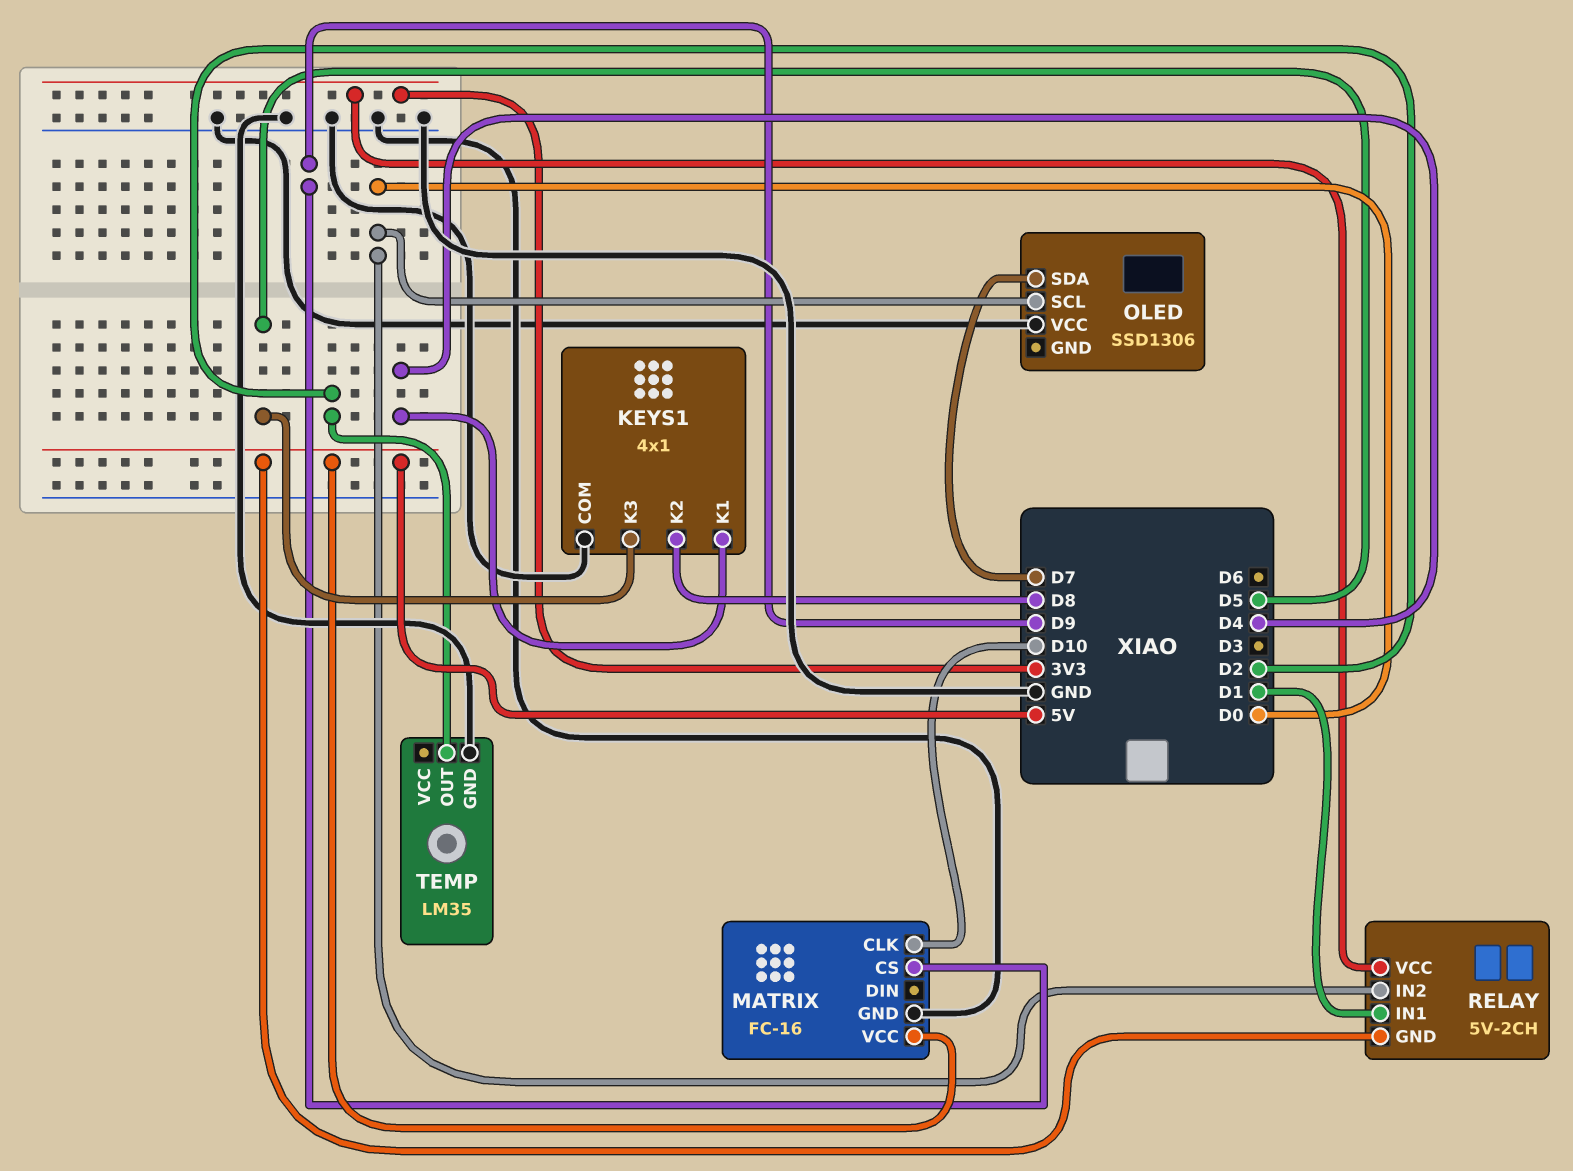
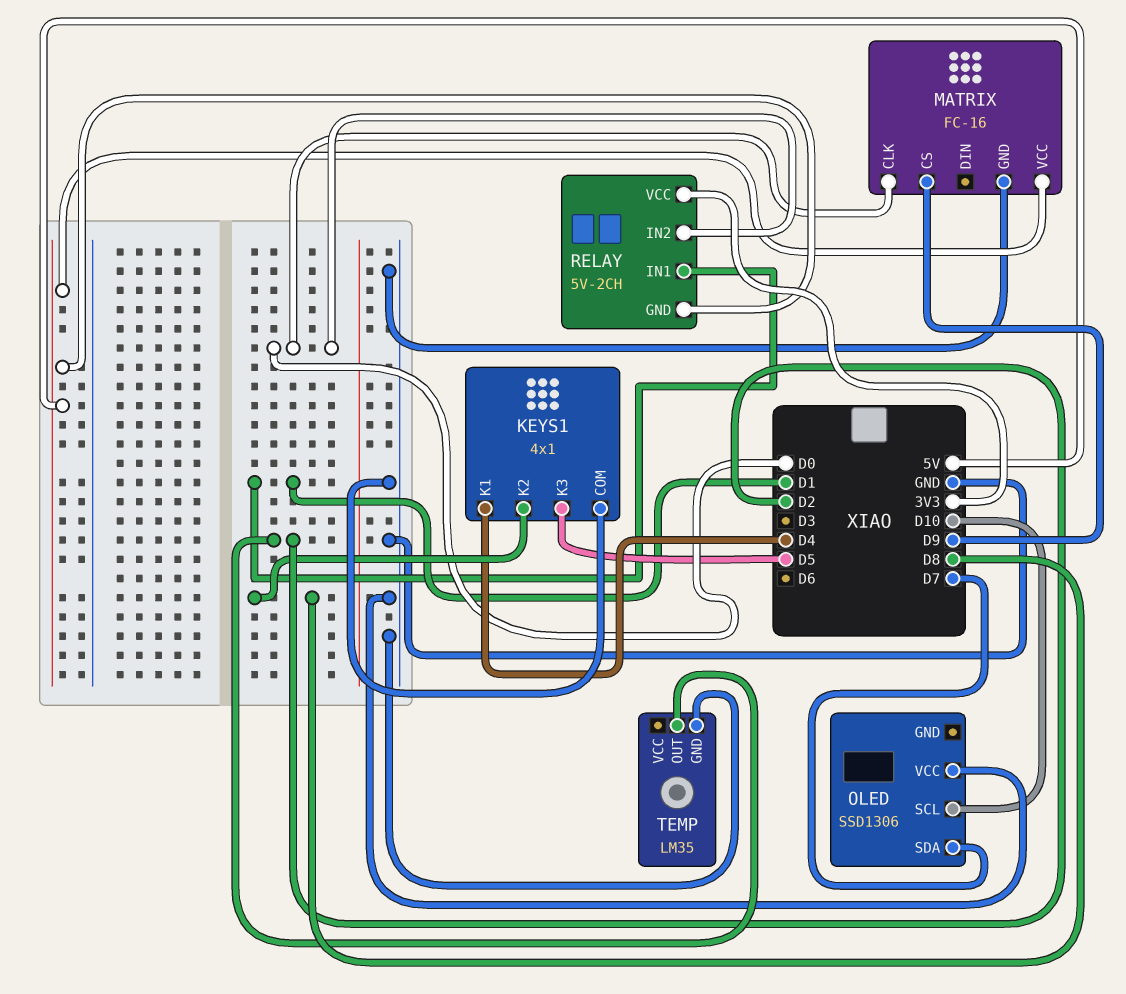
MATRIX pin CLK: D10 -> D0
OLED pin SCL: D0 -> D10

